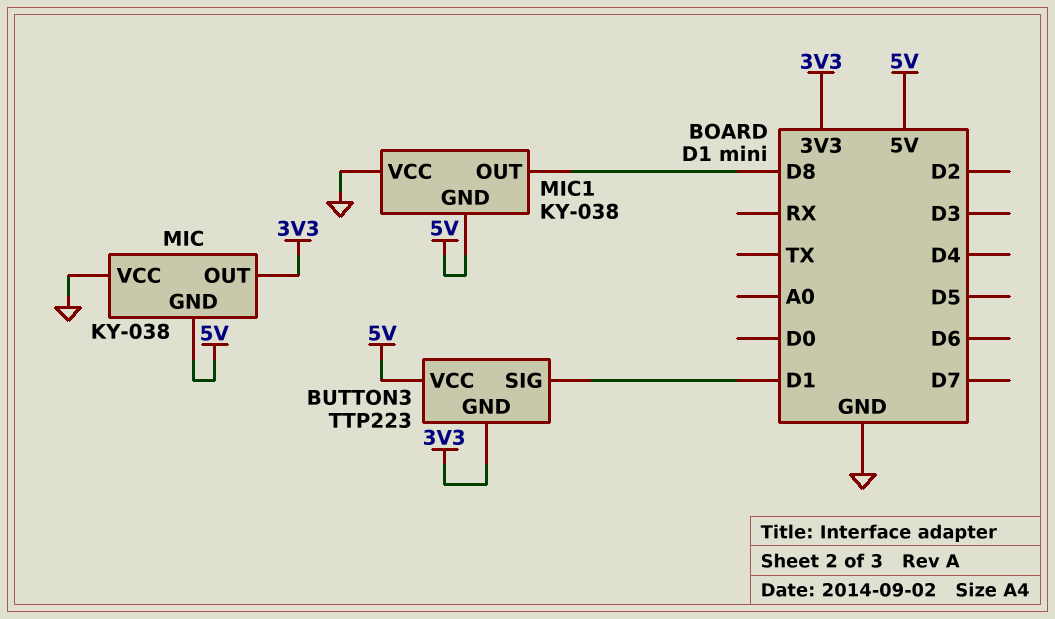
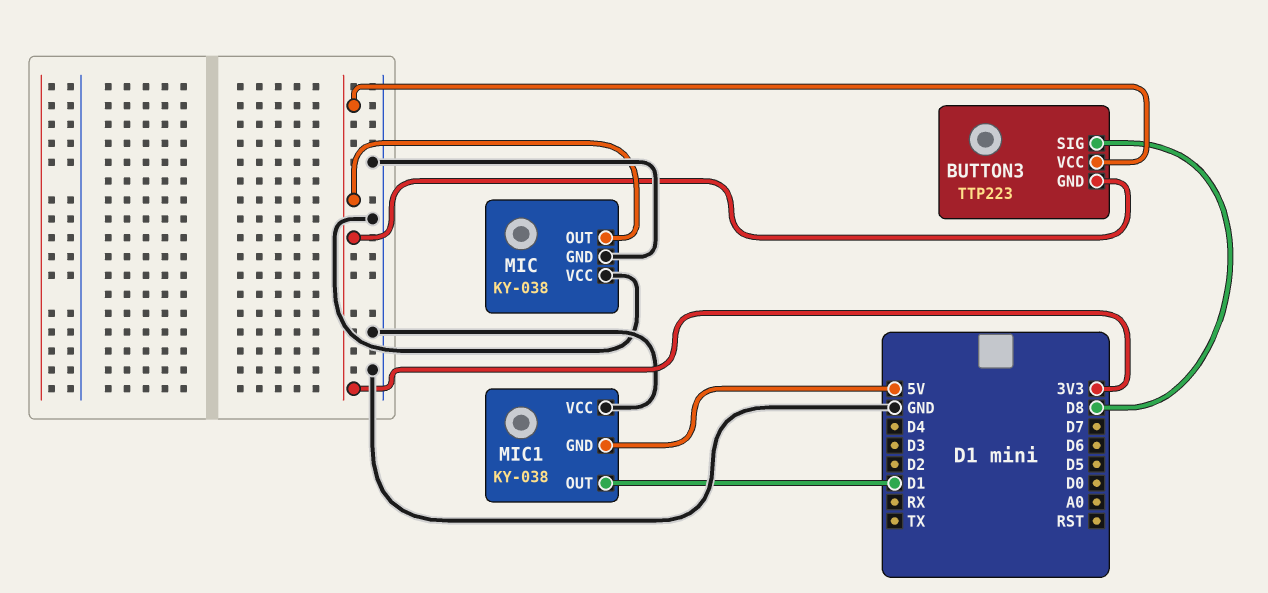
BUTTON3 pin SIG: D1 -> D8
BUTTON3 pin VCC: 5V -> 3V3
MIC pin GND: 5V -> GND
MIC1 pin OUT: D8 -> D1

